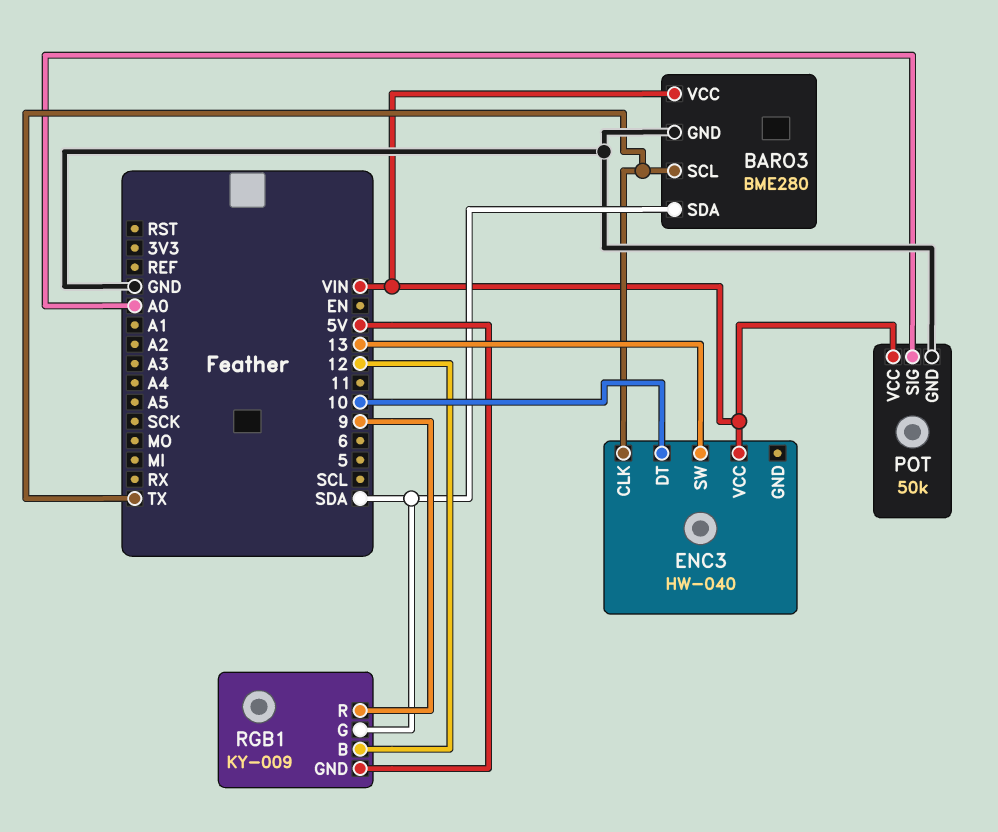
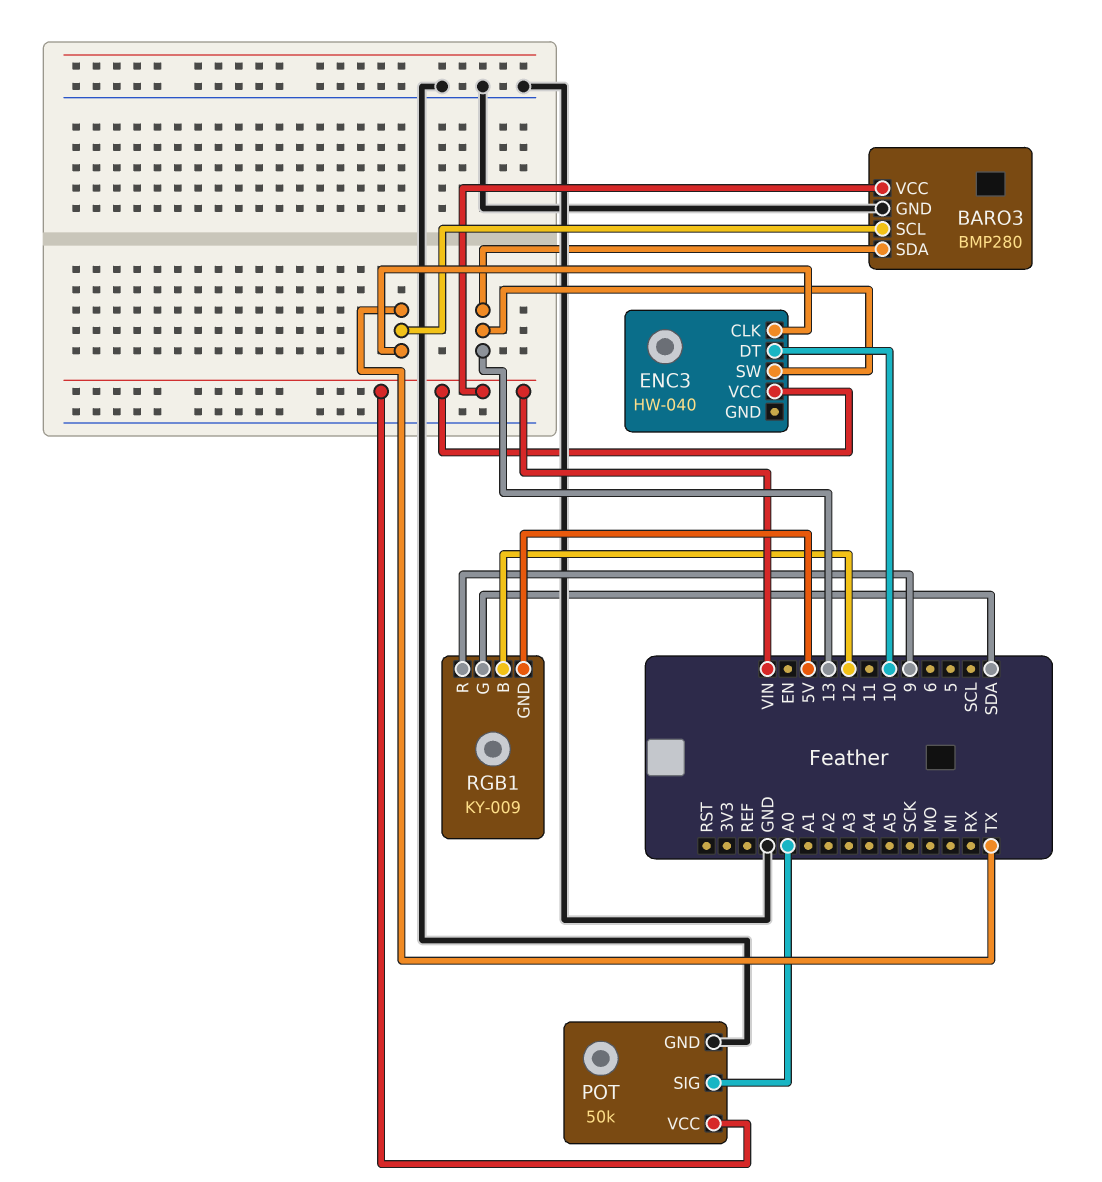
BARO3: BME280 -> BMP280
BARO3 pin SDA: SDA -> 13

